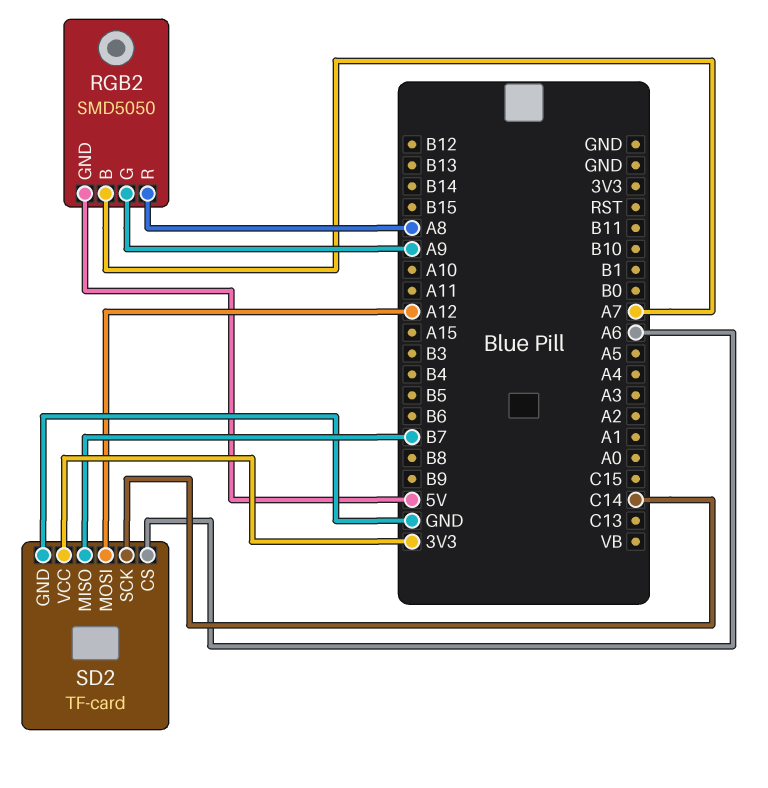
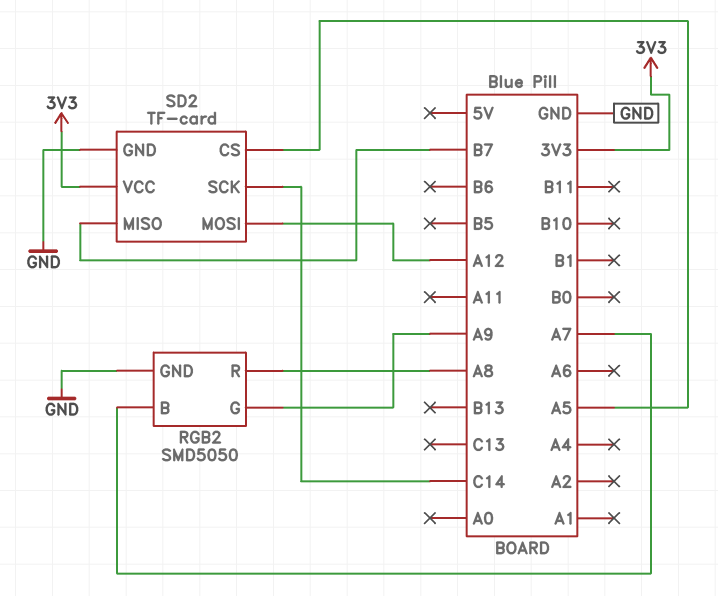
RGB2 pin GND: 5V -> GND
SD2 pin CS: A6 -> A5

